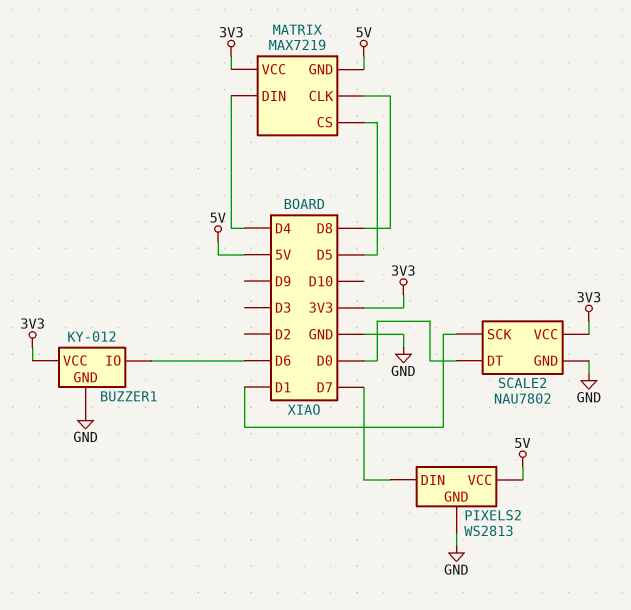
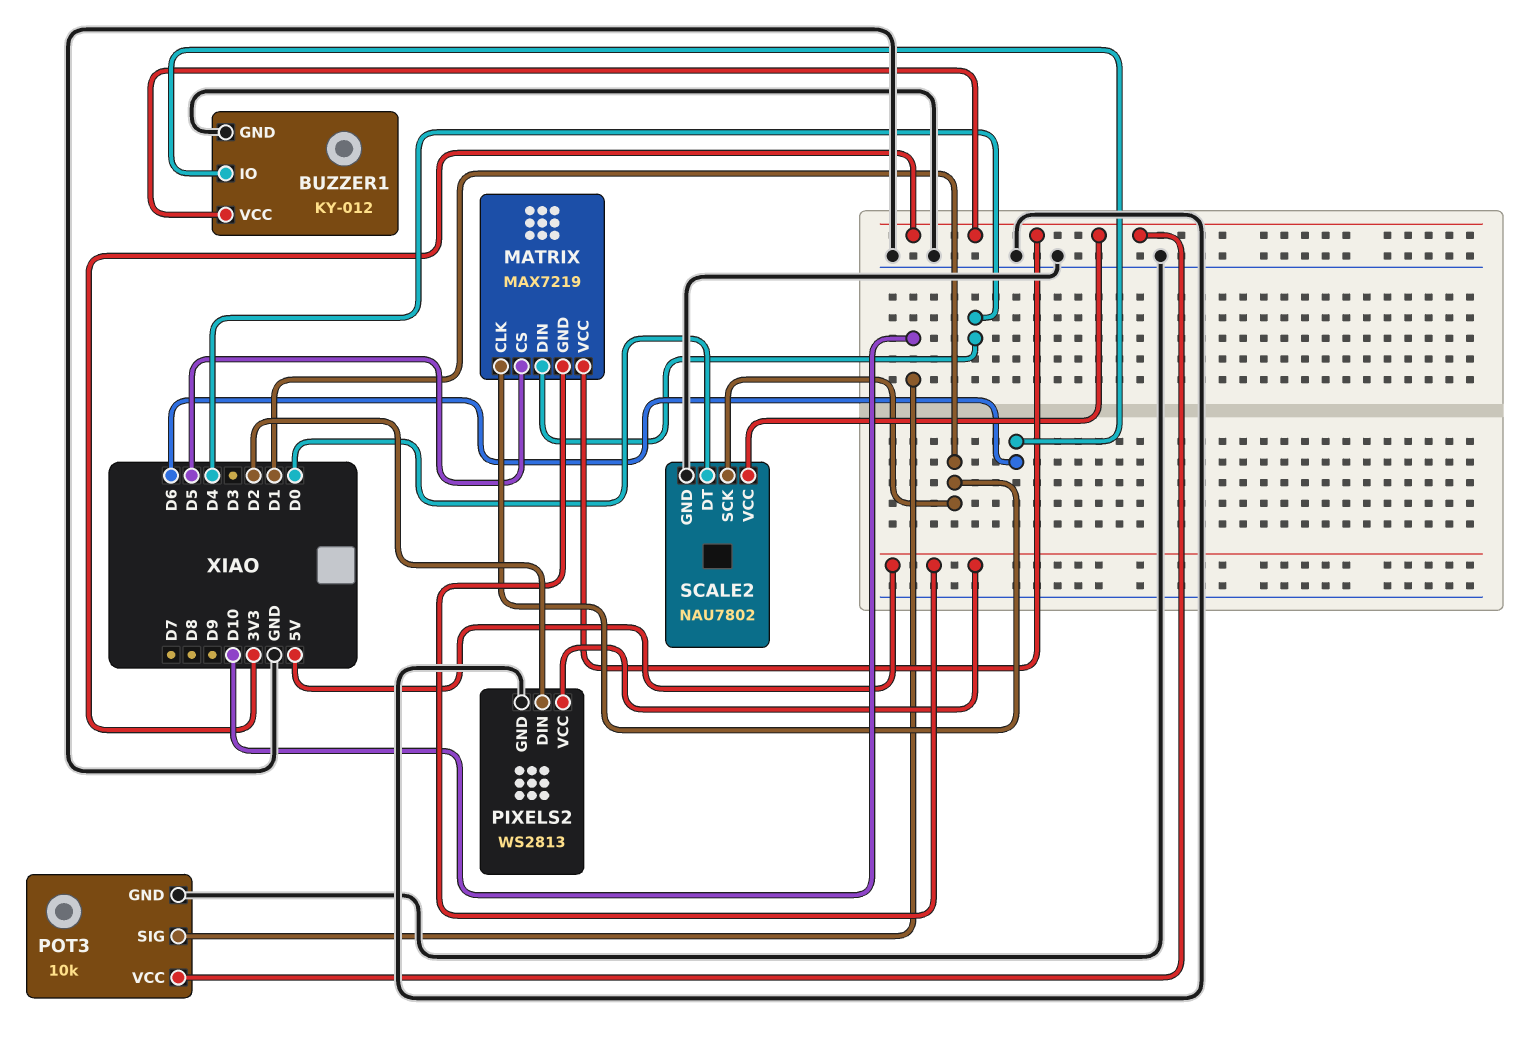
MATRIX pin CLK: D8 -> D1
PIXELS2 pin DIN: D7 -> D2
POT3: none -> 10k
POT3 pin GND: none -> GND
POT3 pin SIG: none -> D10
POT3 pin VCC: none -> 3V3

